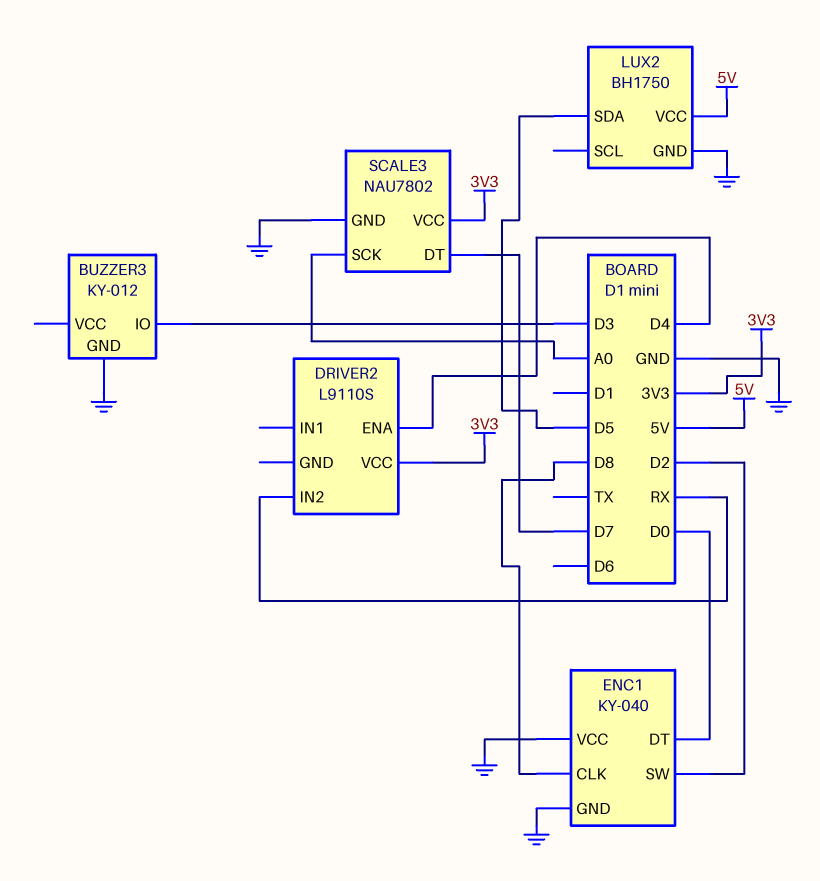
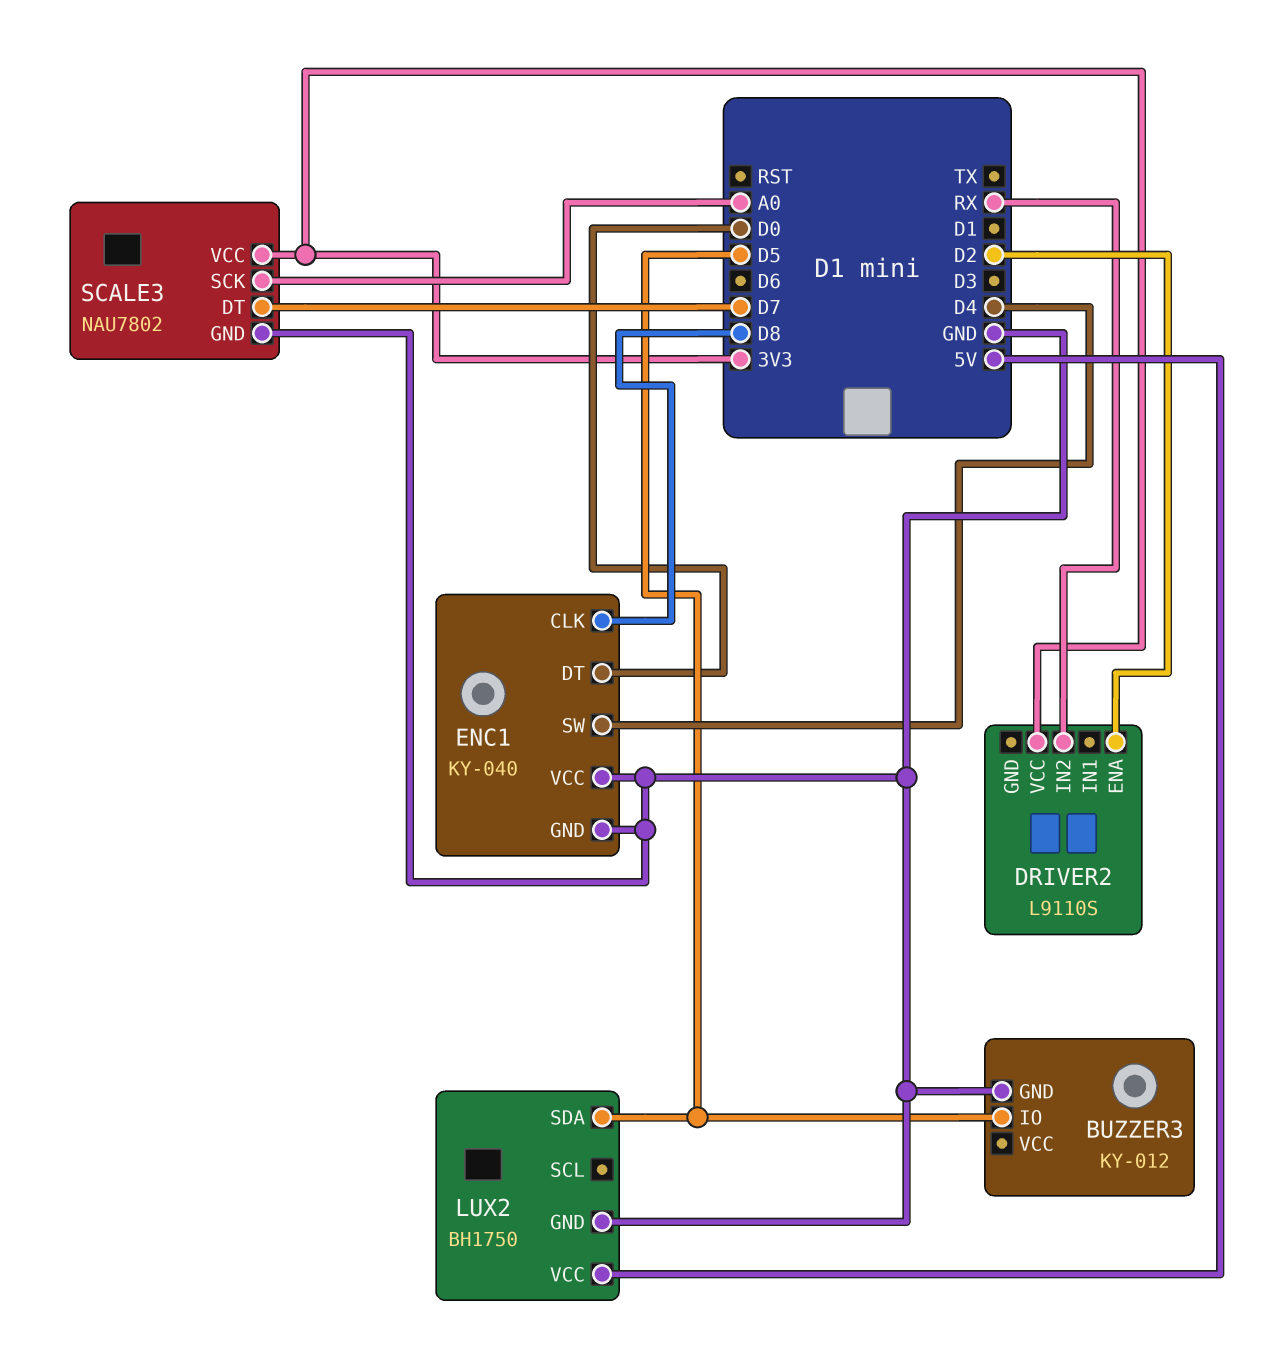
BUZZER3 pin IO: D3 -> D5
DRIVER2 pin ENA: D4 -> D2
ENC1 pin SW: D2 -> D4

